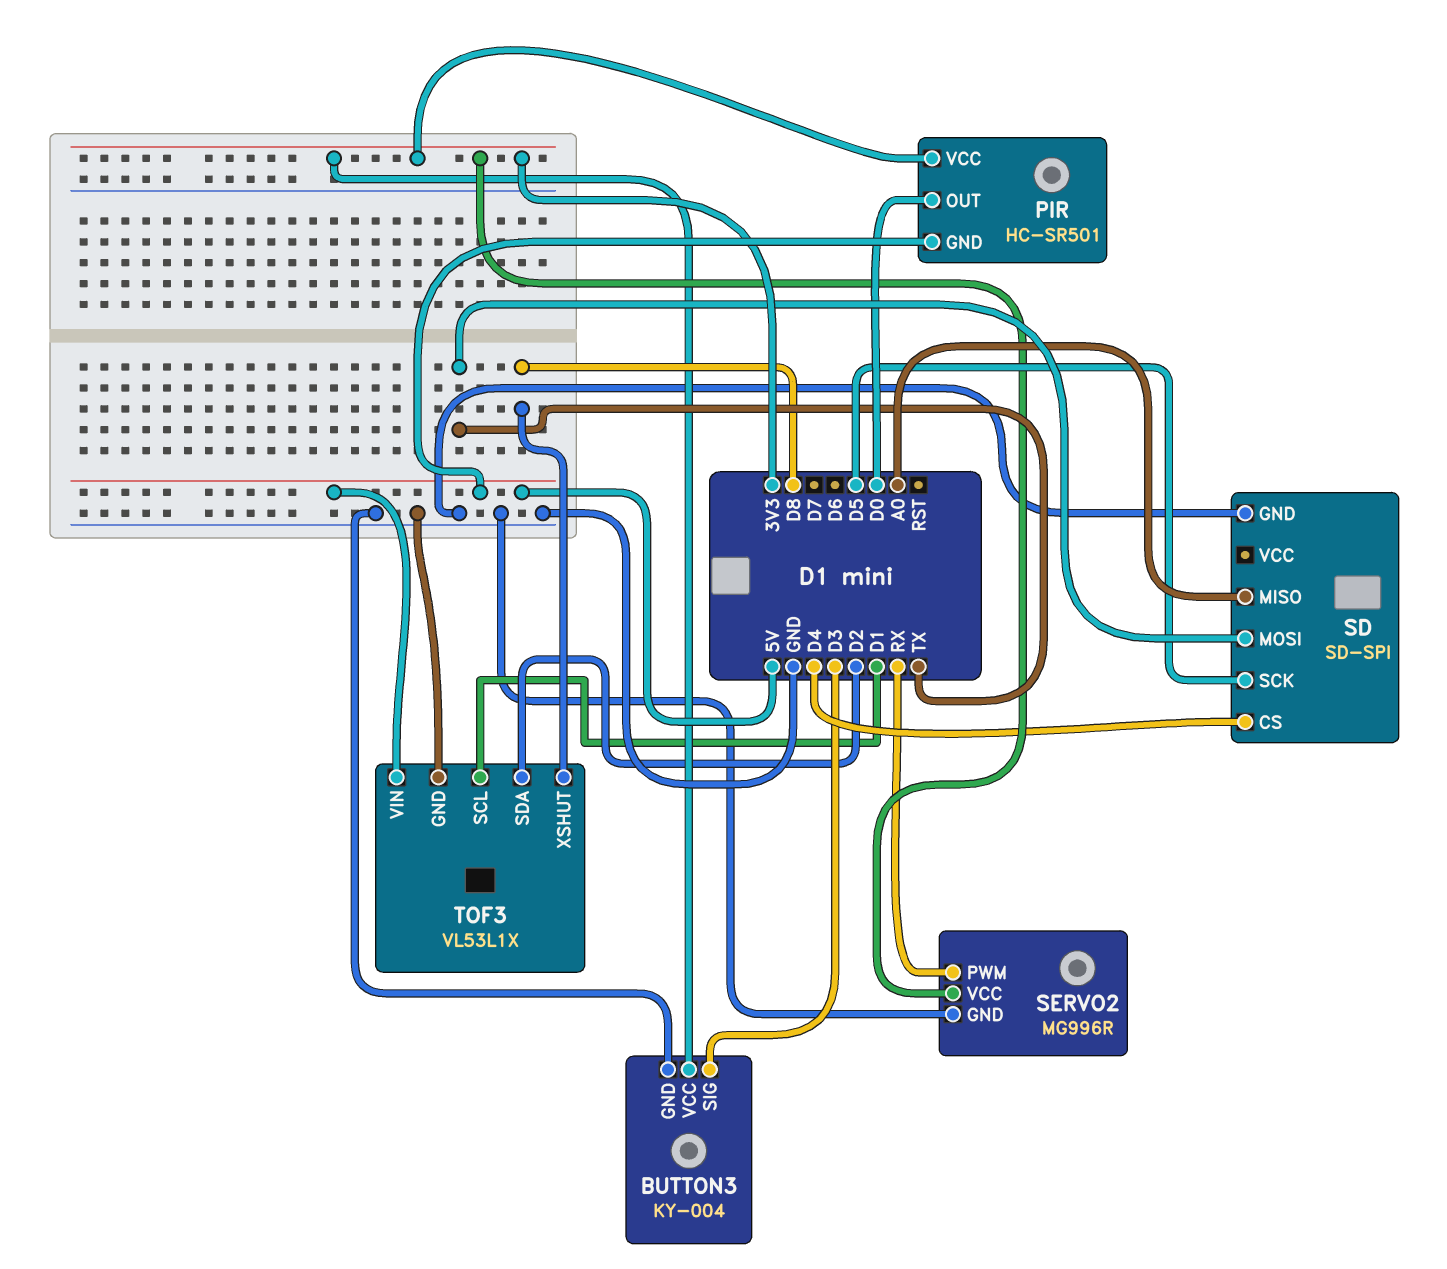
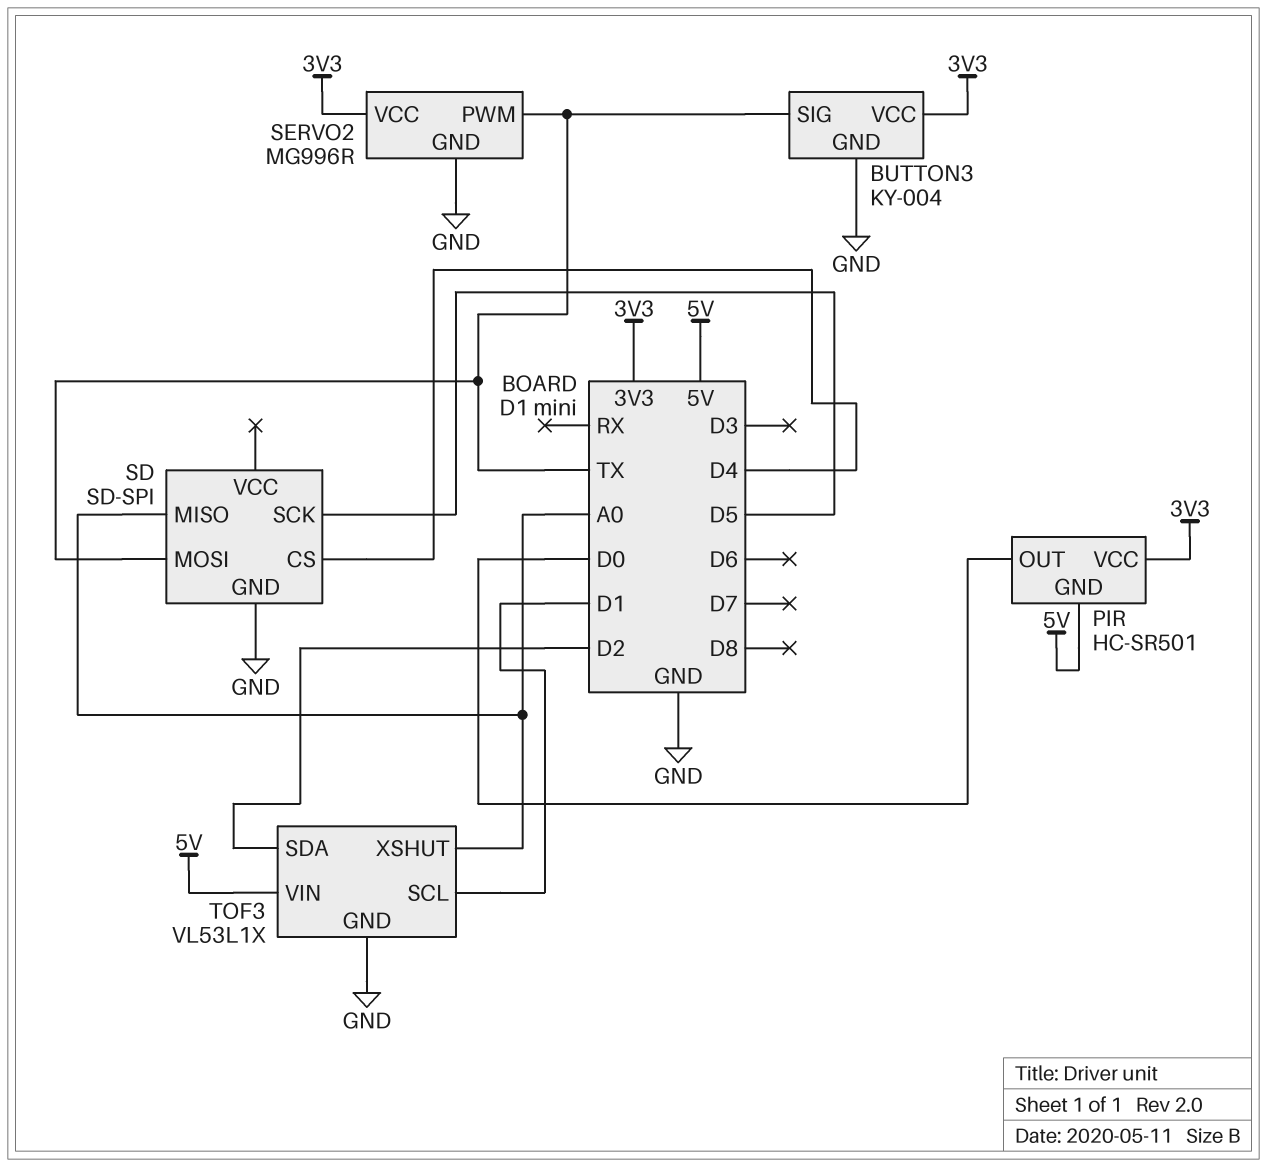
BUTTON3 pin SIG: D3 -> TX
SERVO2 pin PWM: RX -> TX
TOF3 pin XSHUT: D8 -> A0

